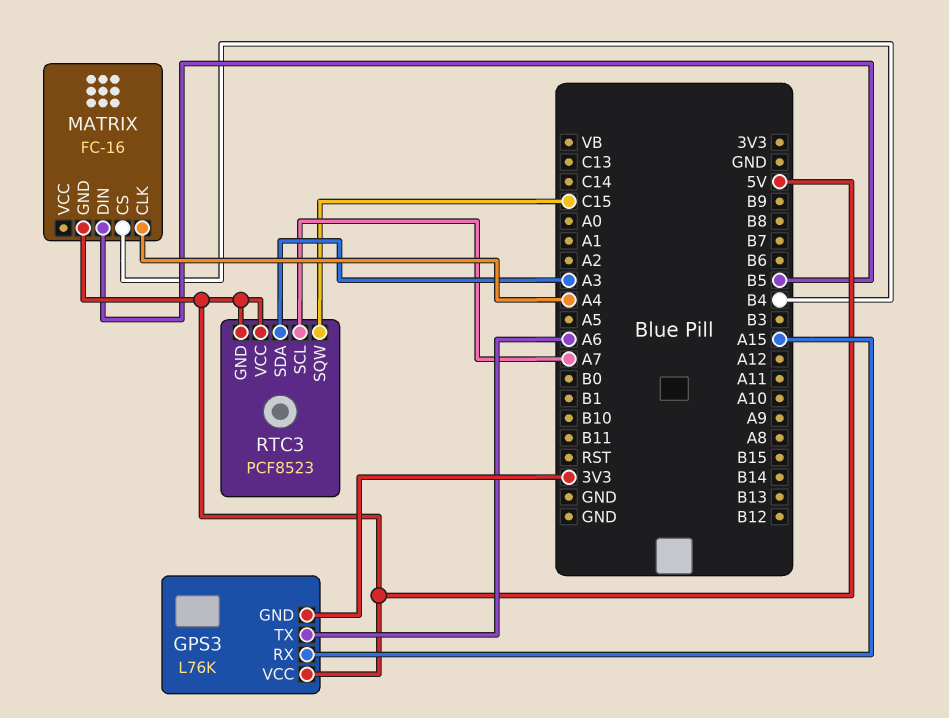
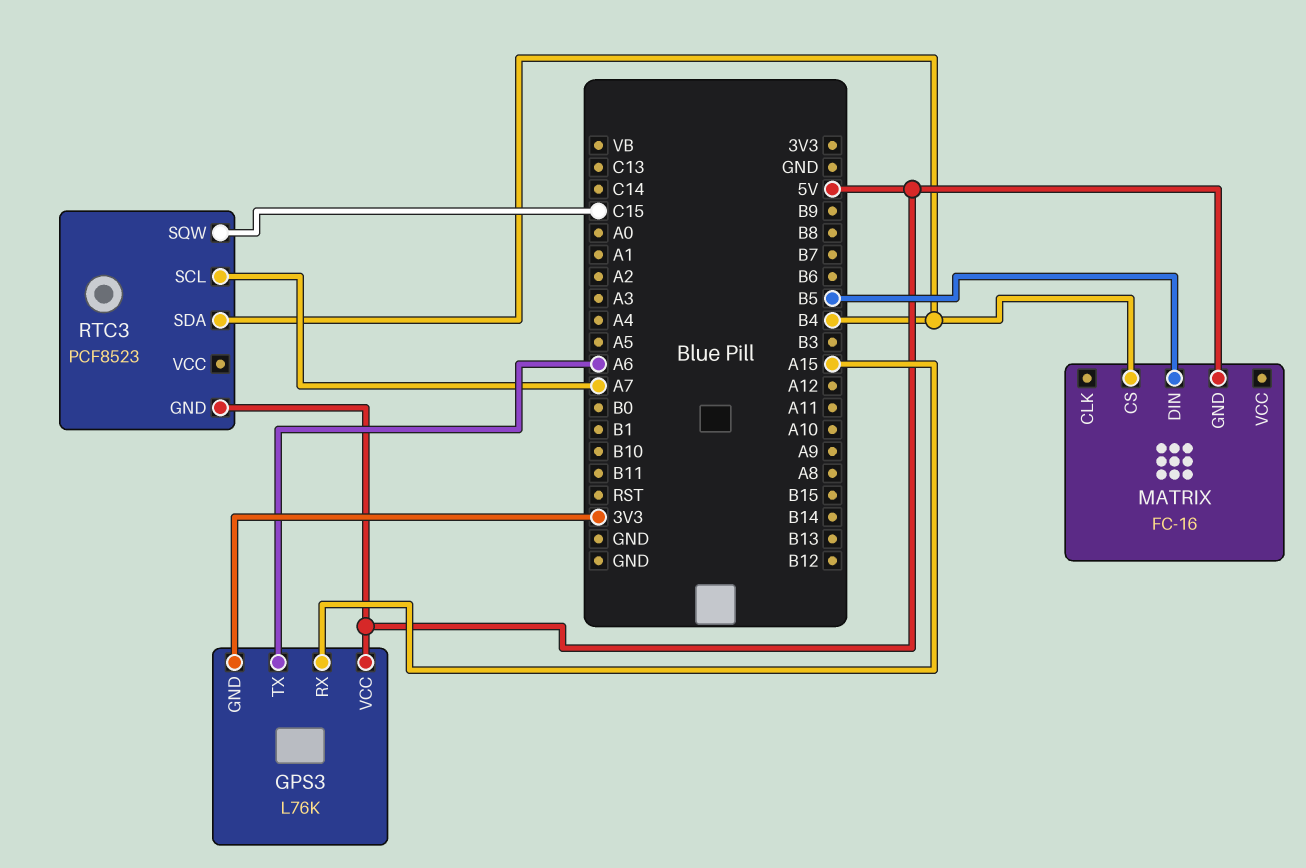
MATRIX pin CLK: A4 -> none
RTC3 pin SDA: A3 -> B4
RTC3 pin VCC: 5V -> none

